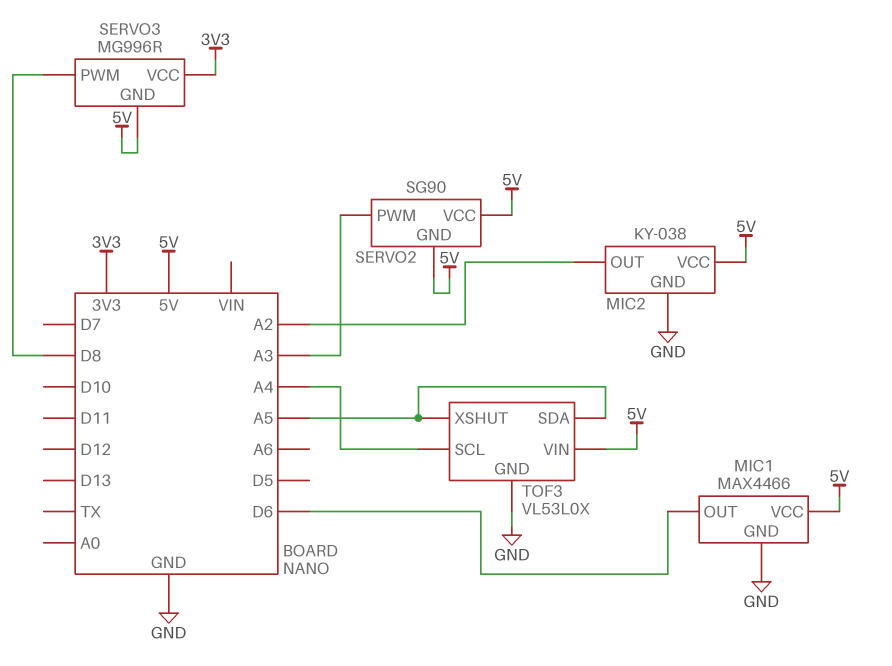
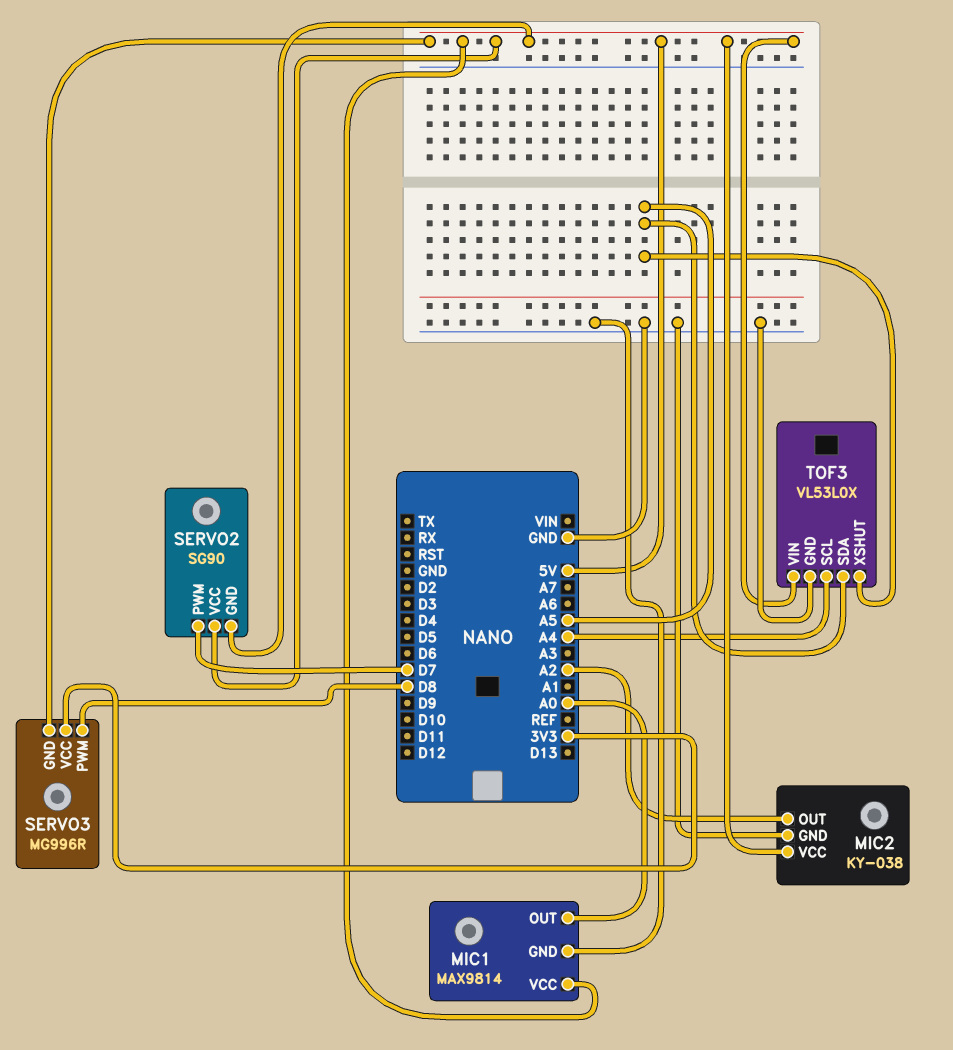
MIC1: MAX4466 -> MAX9814
MIC1 pin OUT: D6 -> A0
SERVO2 pin PWM: A3 -> D7

